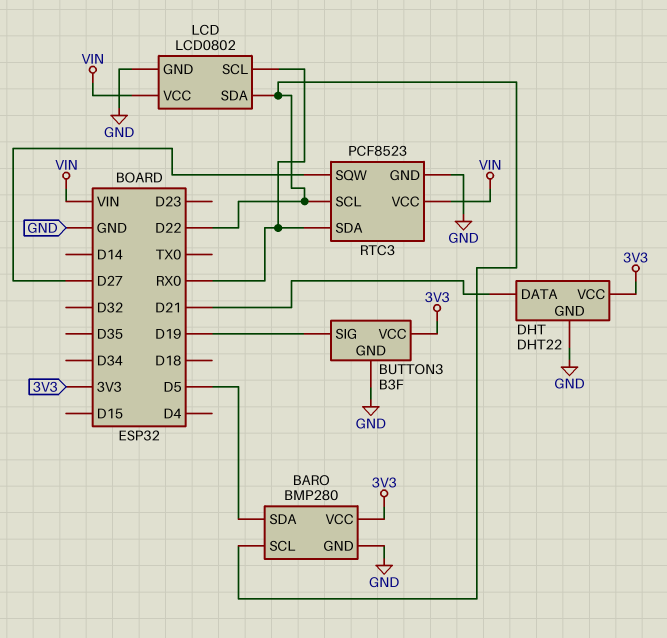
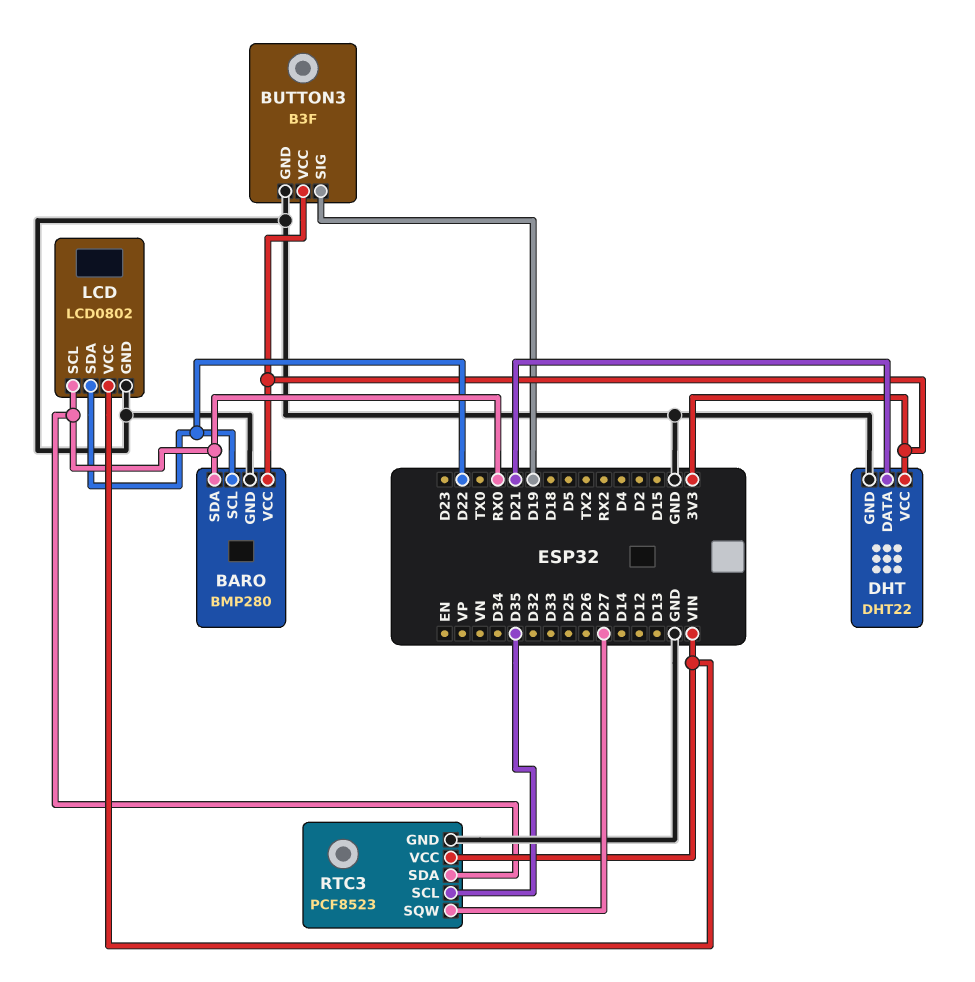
BARO pin SDA: D5 -> RX0
RTC3 pin SCL: D22 -> D35

